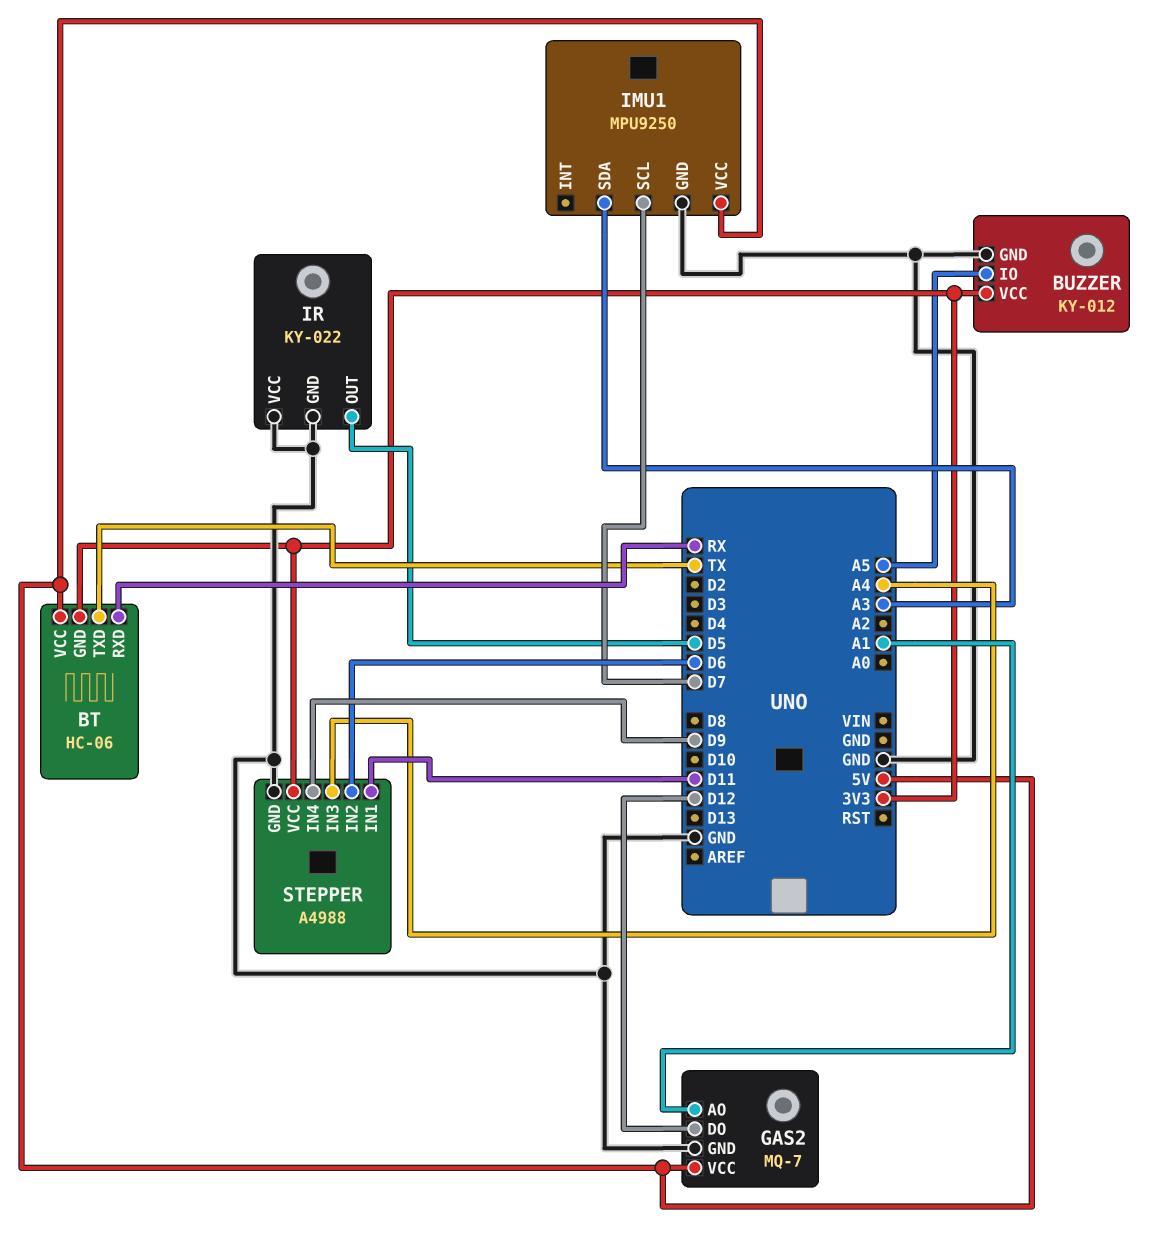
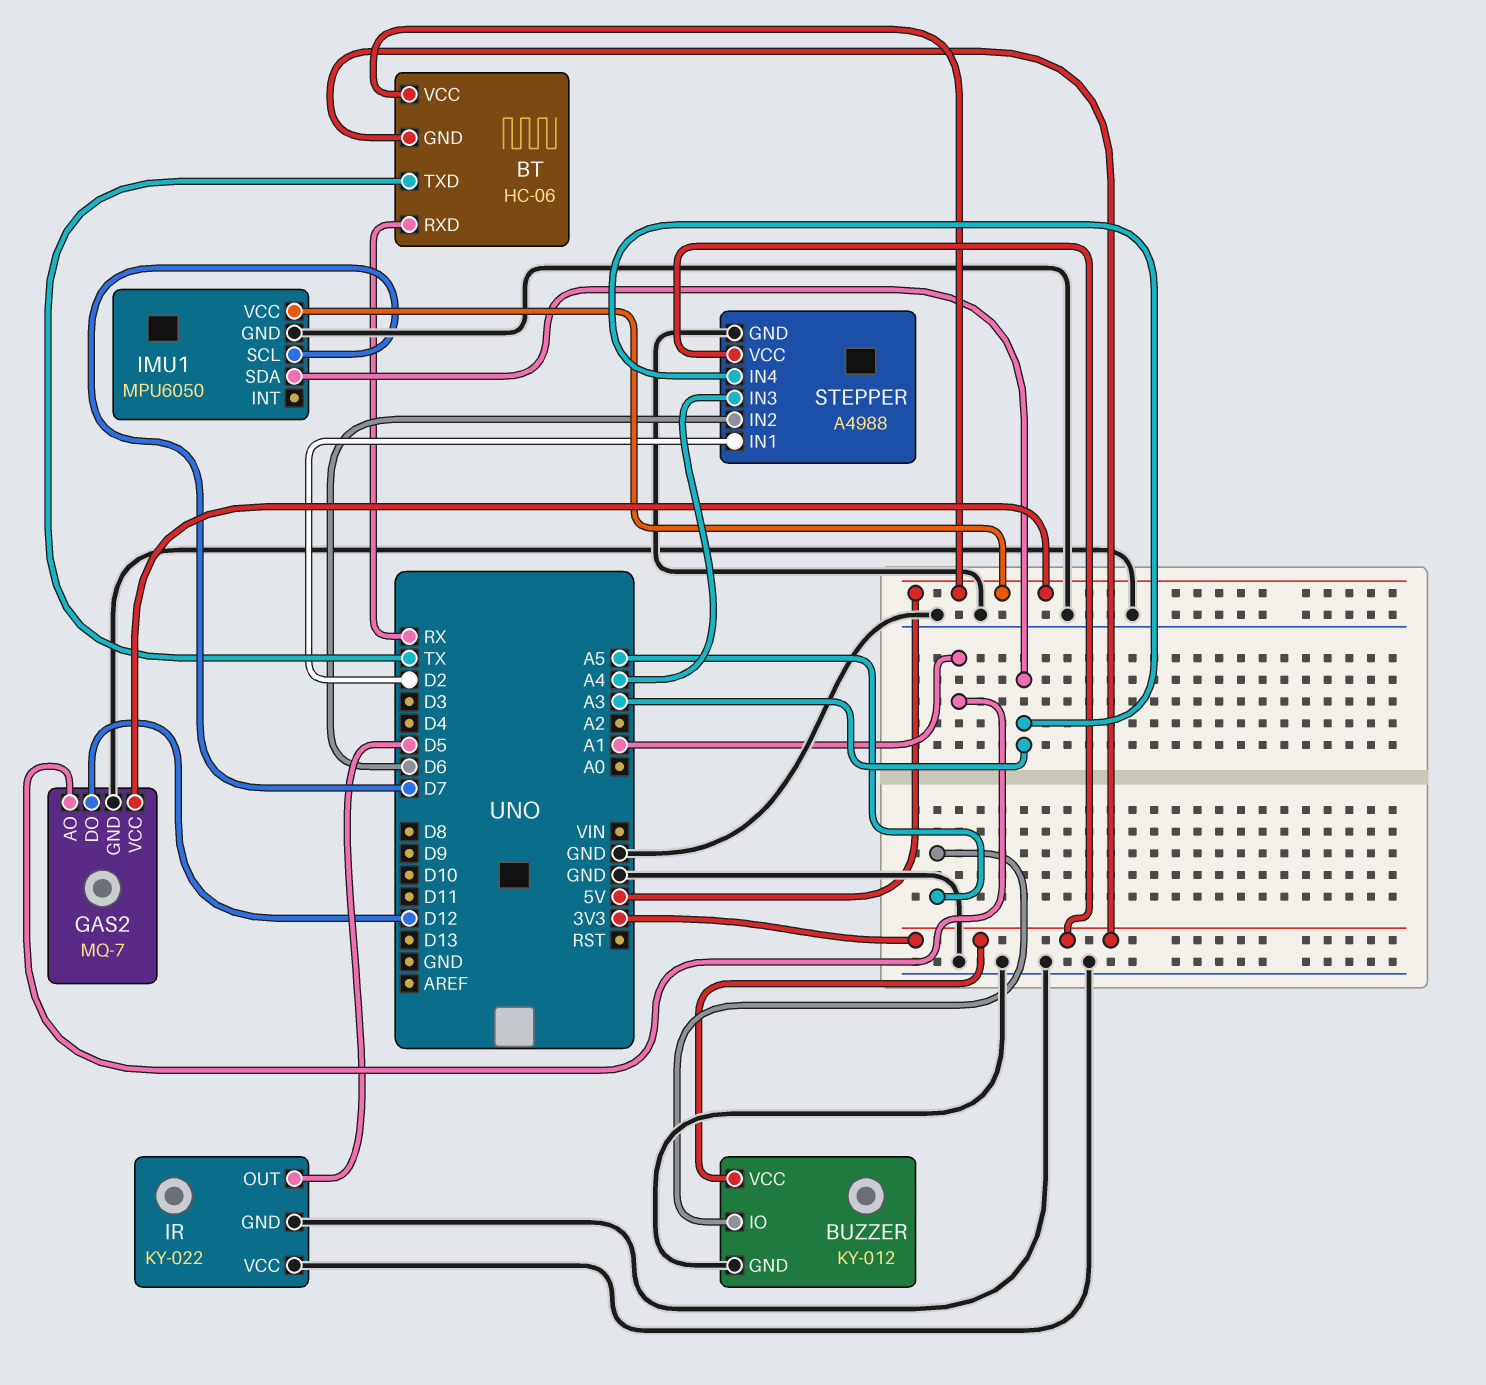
IMU1: MPU9250 -> MPU6050
STEPPER pin IN1: D11 -> D2
STEPPER pin IN4: D9 -> A3

